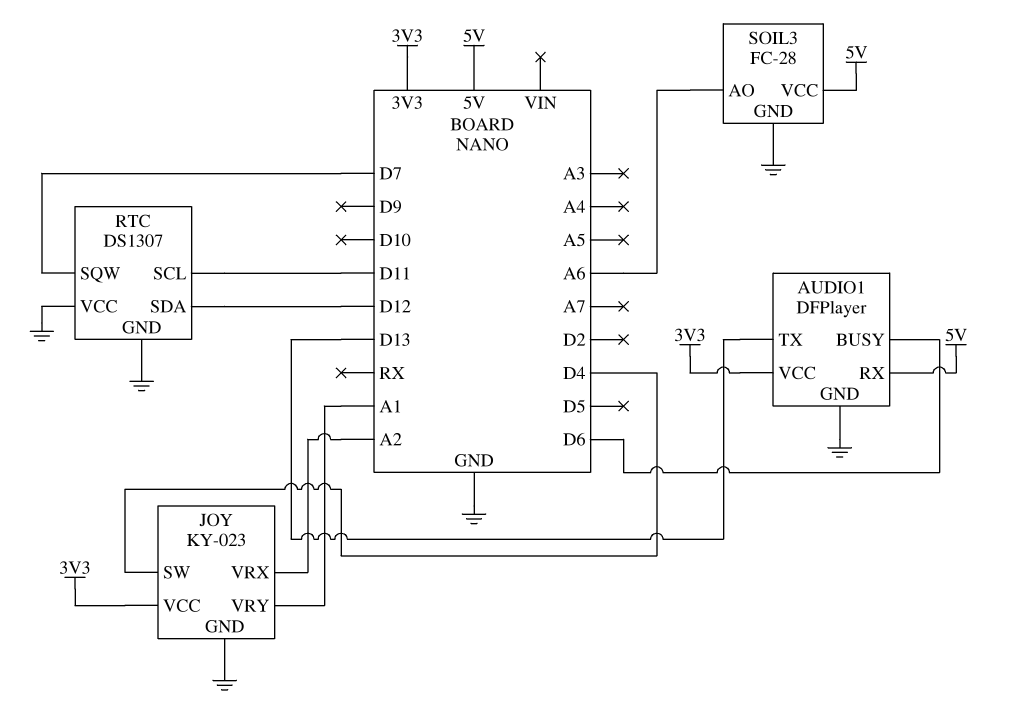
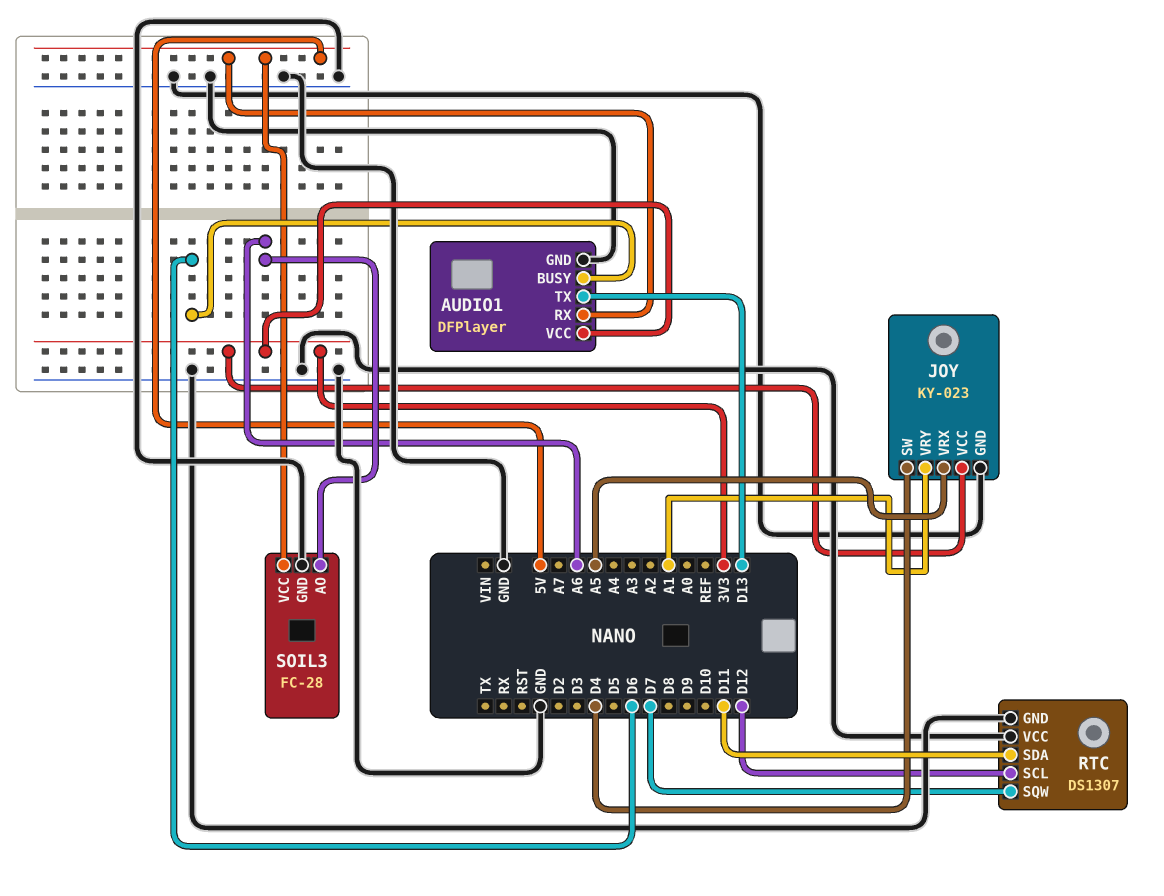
JOY pin VRX: A2 -> A5
RTC pin SCL: D11 -> D12
RTC pin SDA: D12 -> D11

